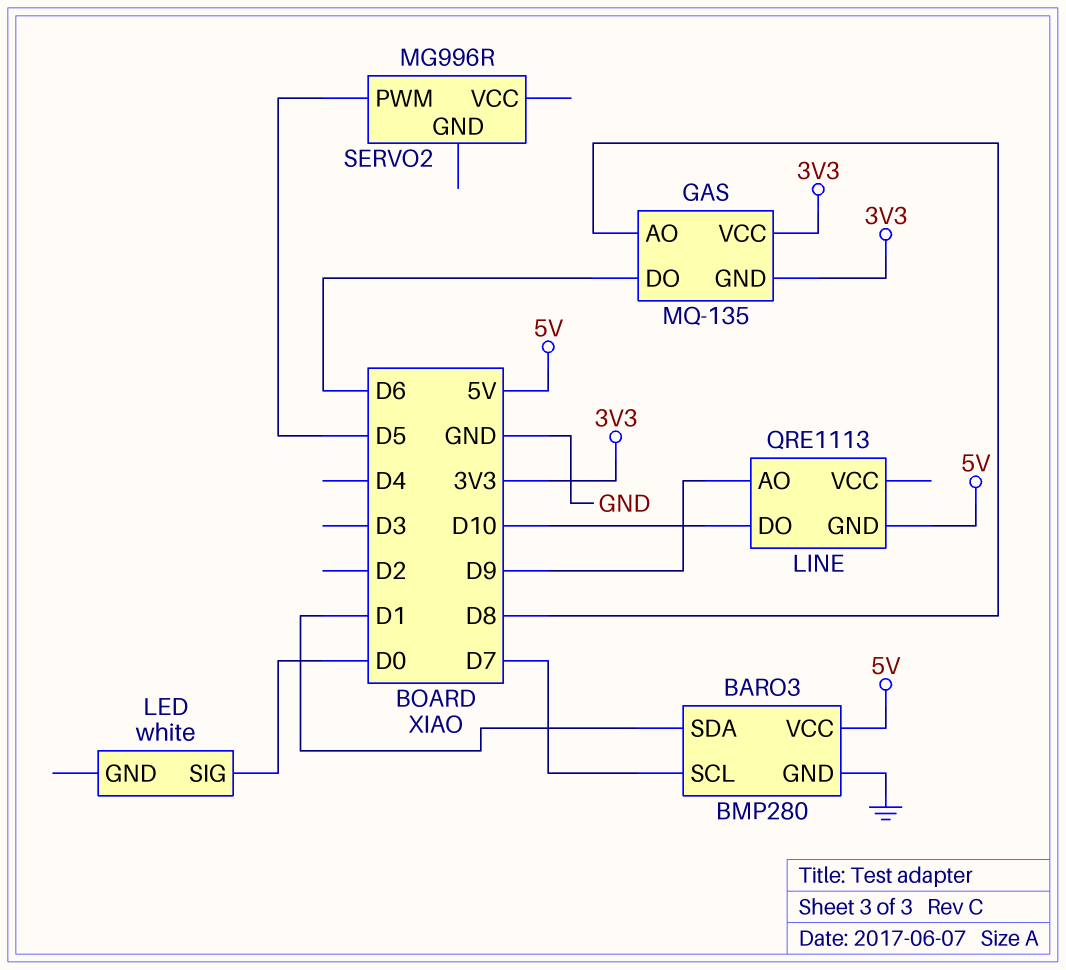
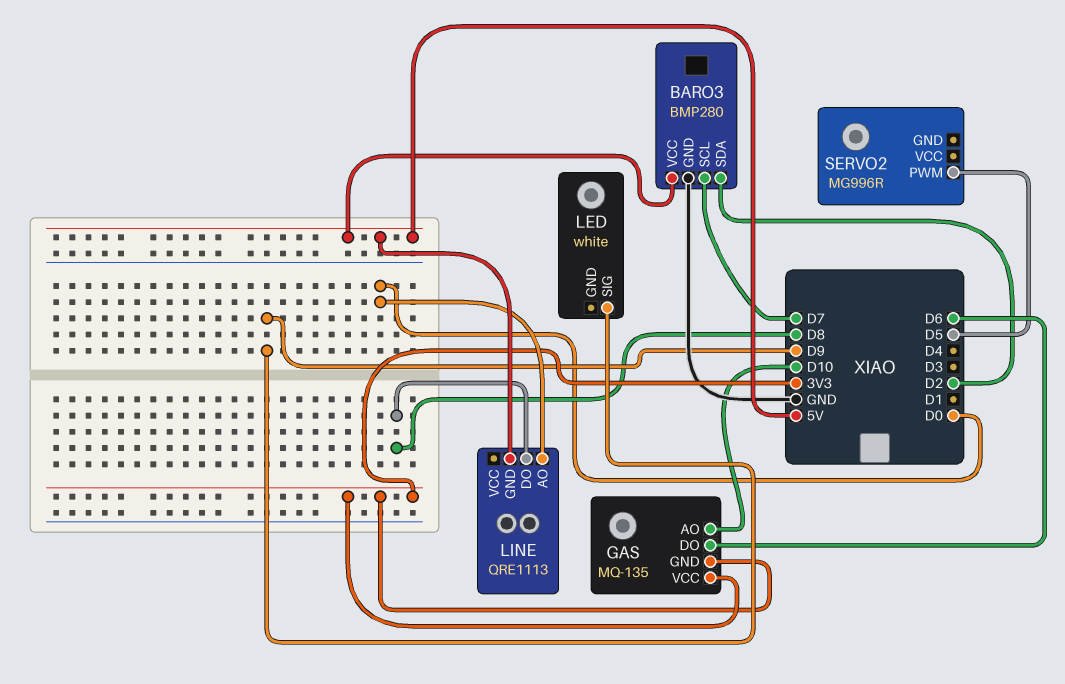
BARO3 pin SDA: D1 -> D2
GAS pin AO: D8 -> D10
LED pin SIG: D0 -> D9
LINE pin AO: D9 -> D0
LINE pin DO: D10 -> D8

